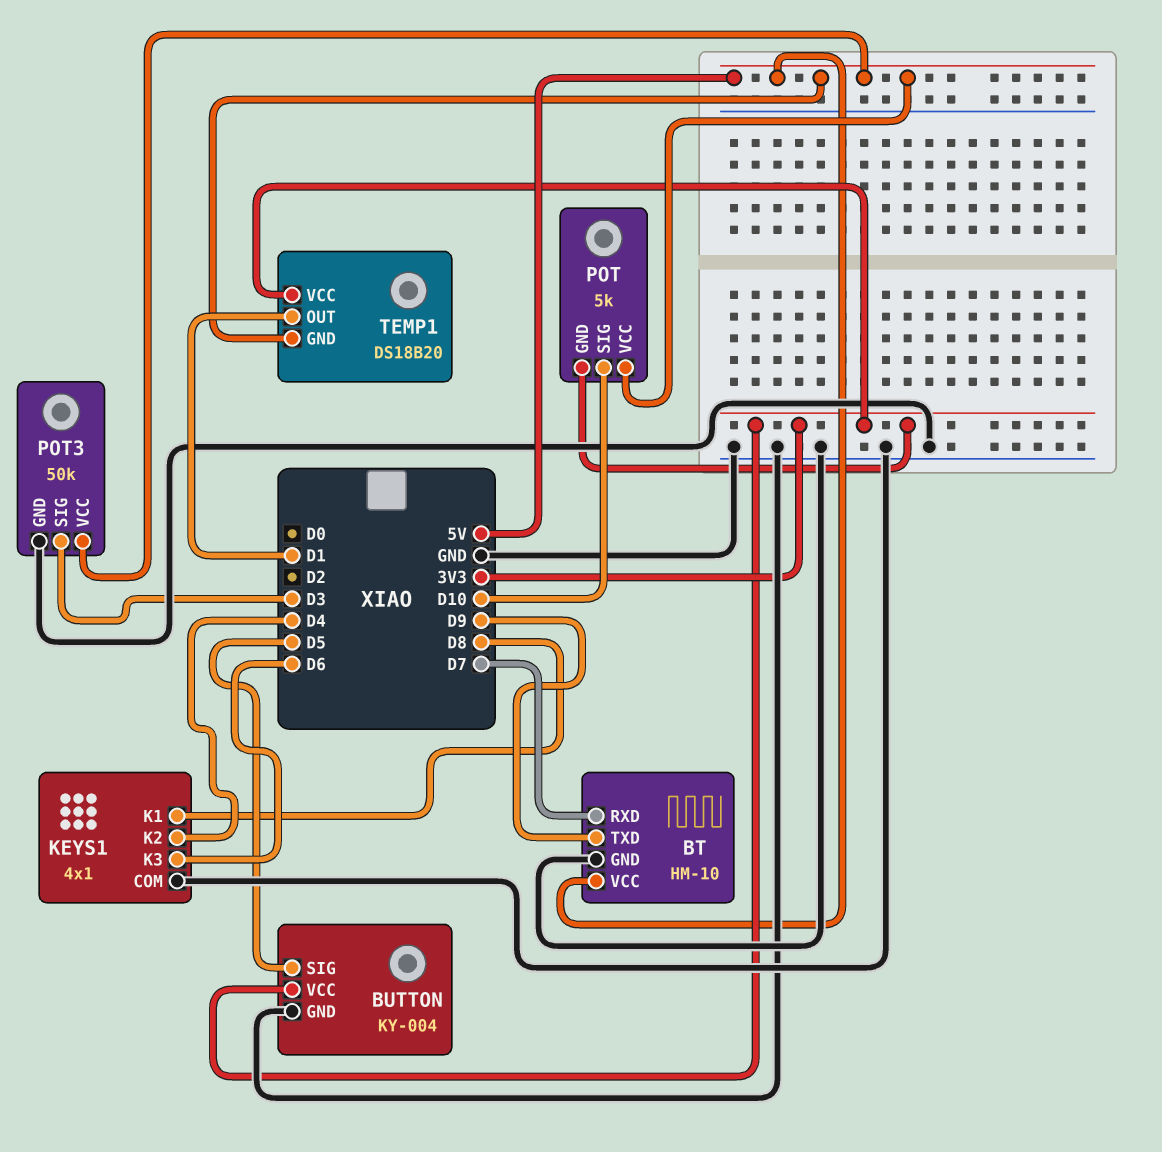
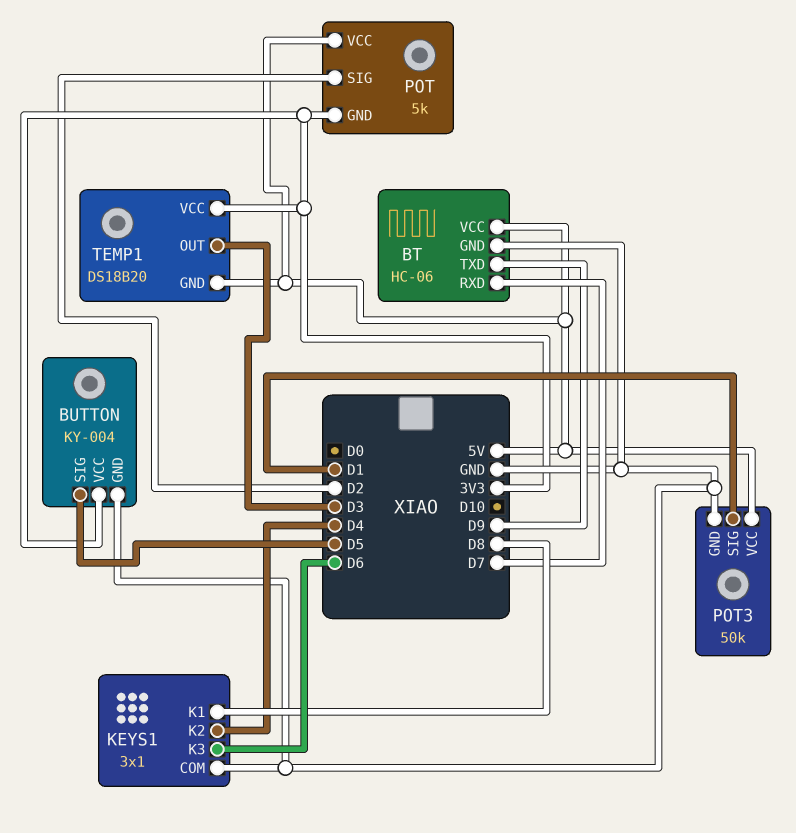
BT: HM-10 -> HC-06
KEYS1: 4x1 -> 3x1
POT pin SIG: D10 -> D2
POT3 pin SIG: D3 -> D1
TEMP1 pin OUT: D1 -> D3

